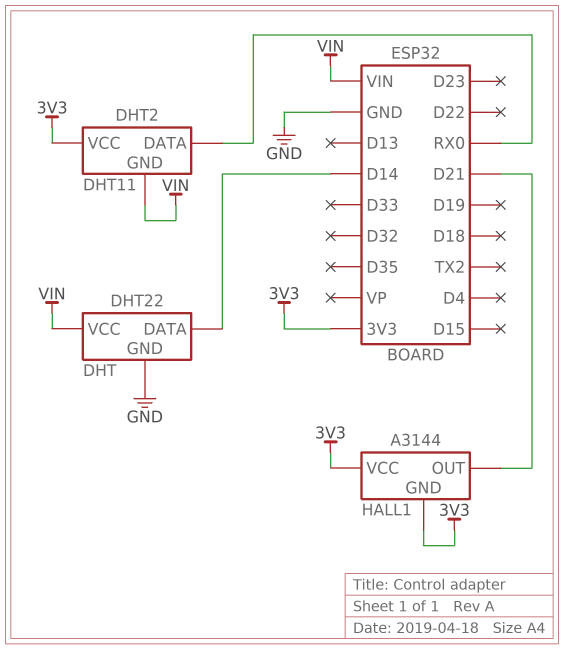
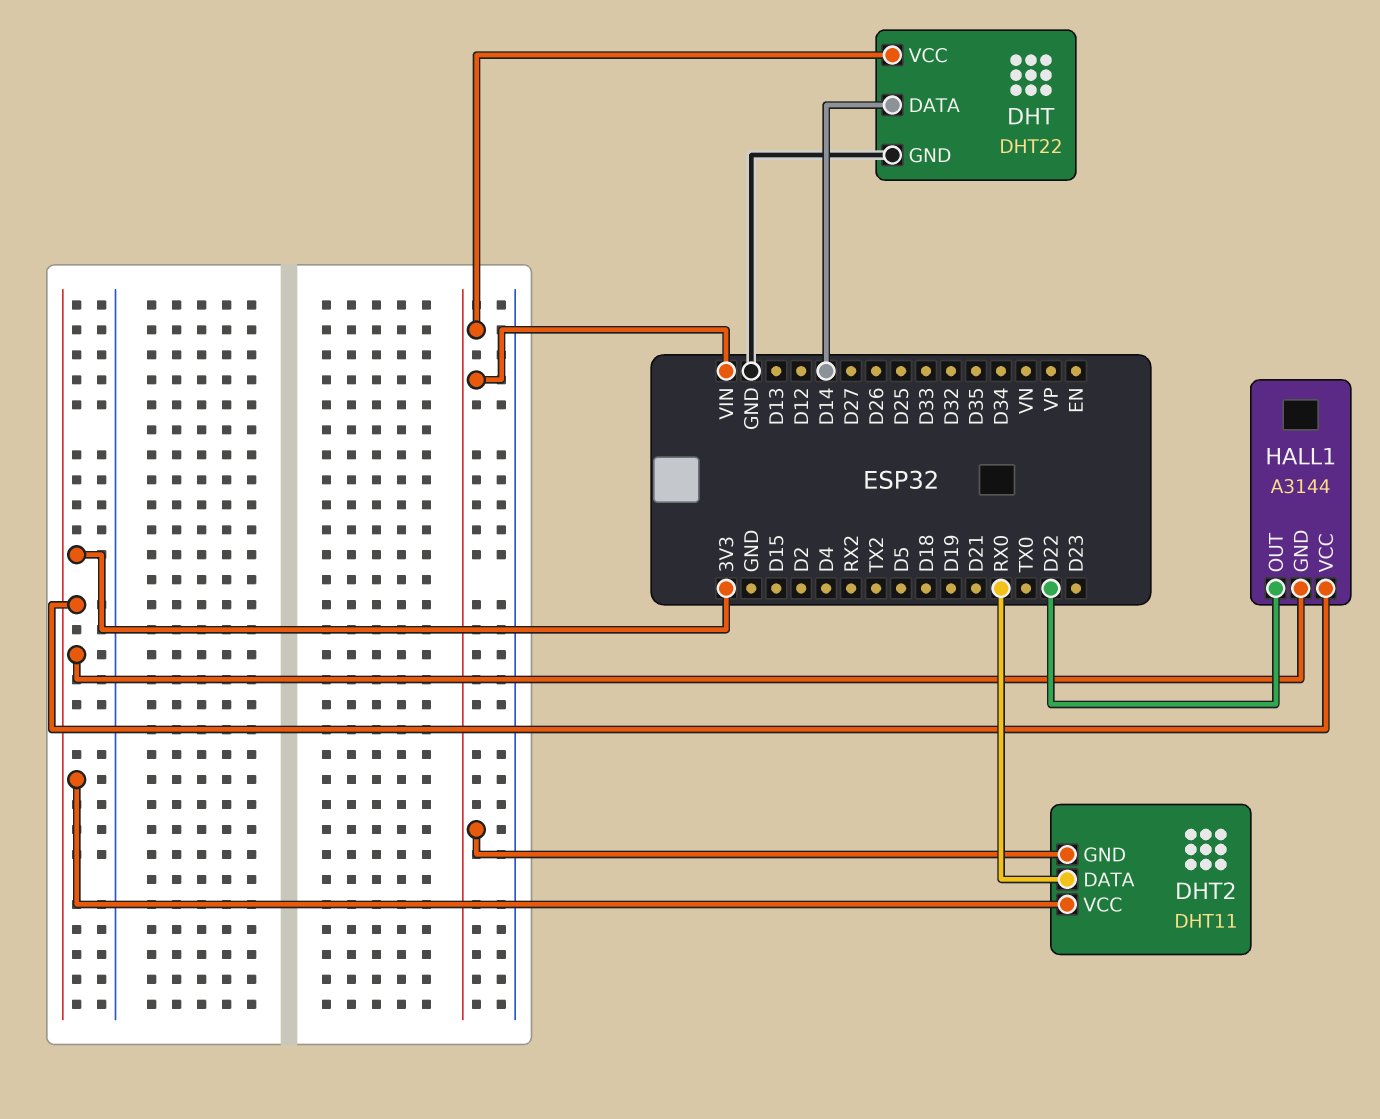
HALL1 pin OUT: D21 -> D22

